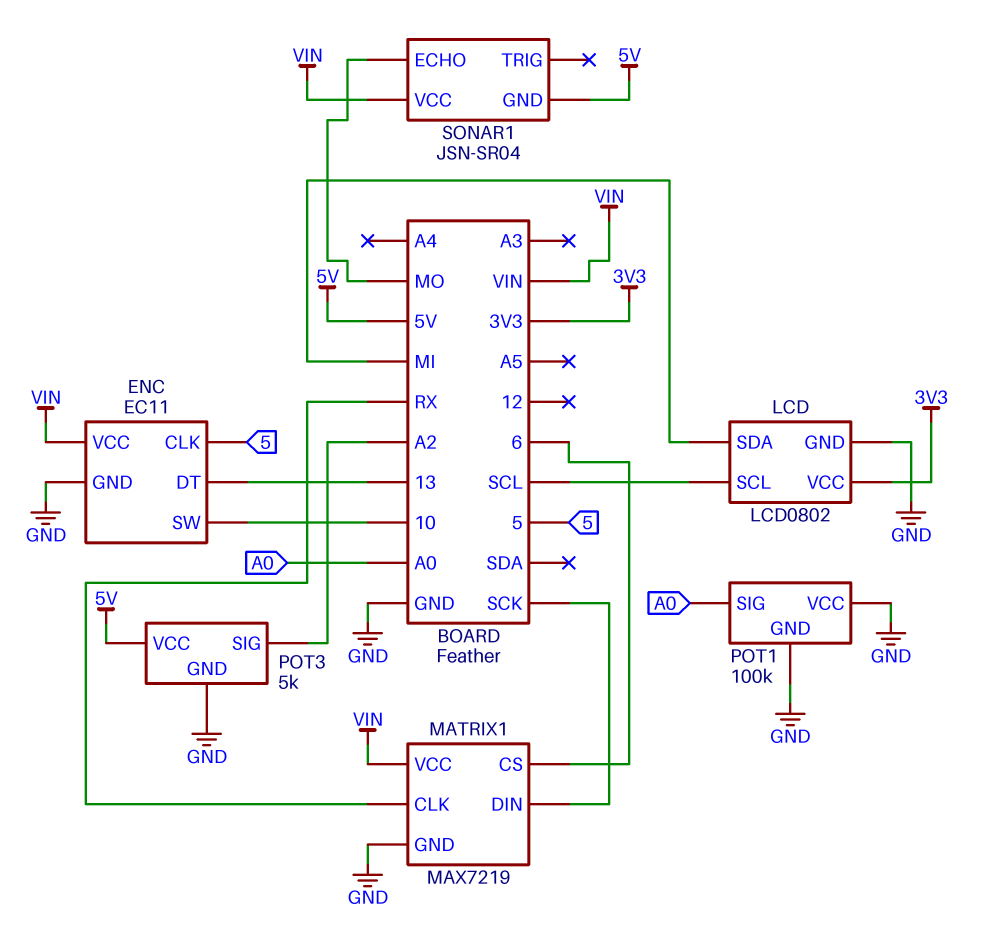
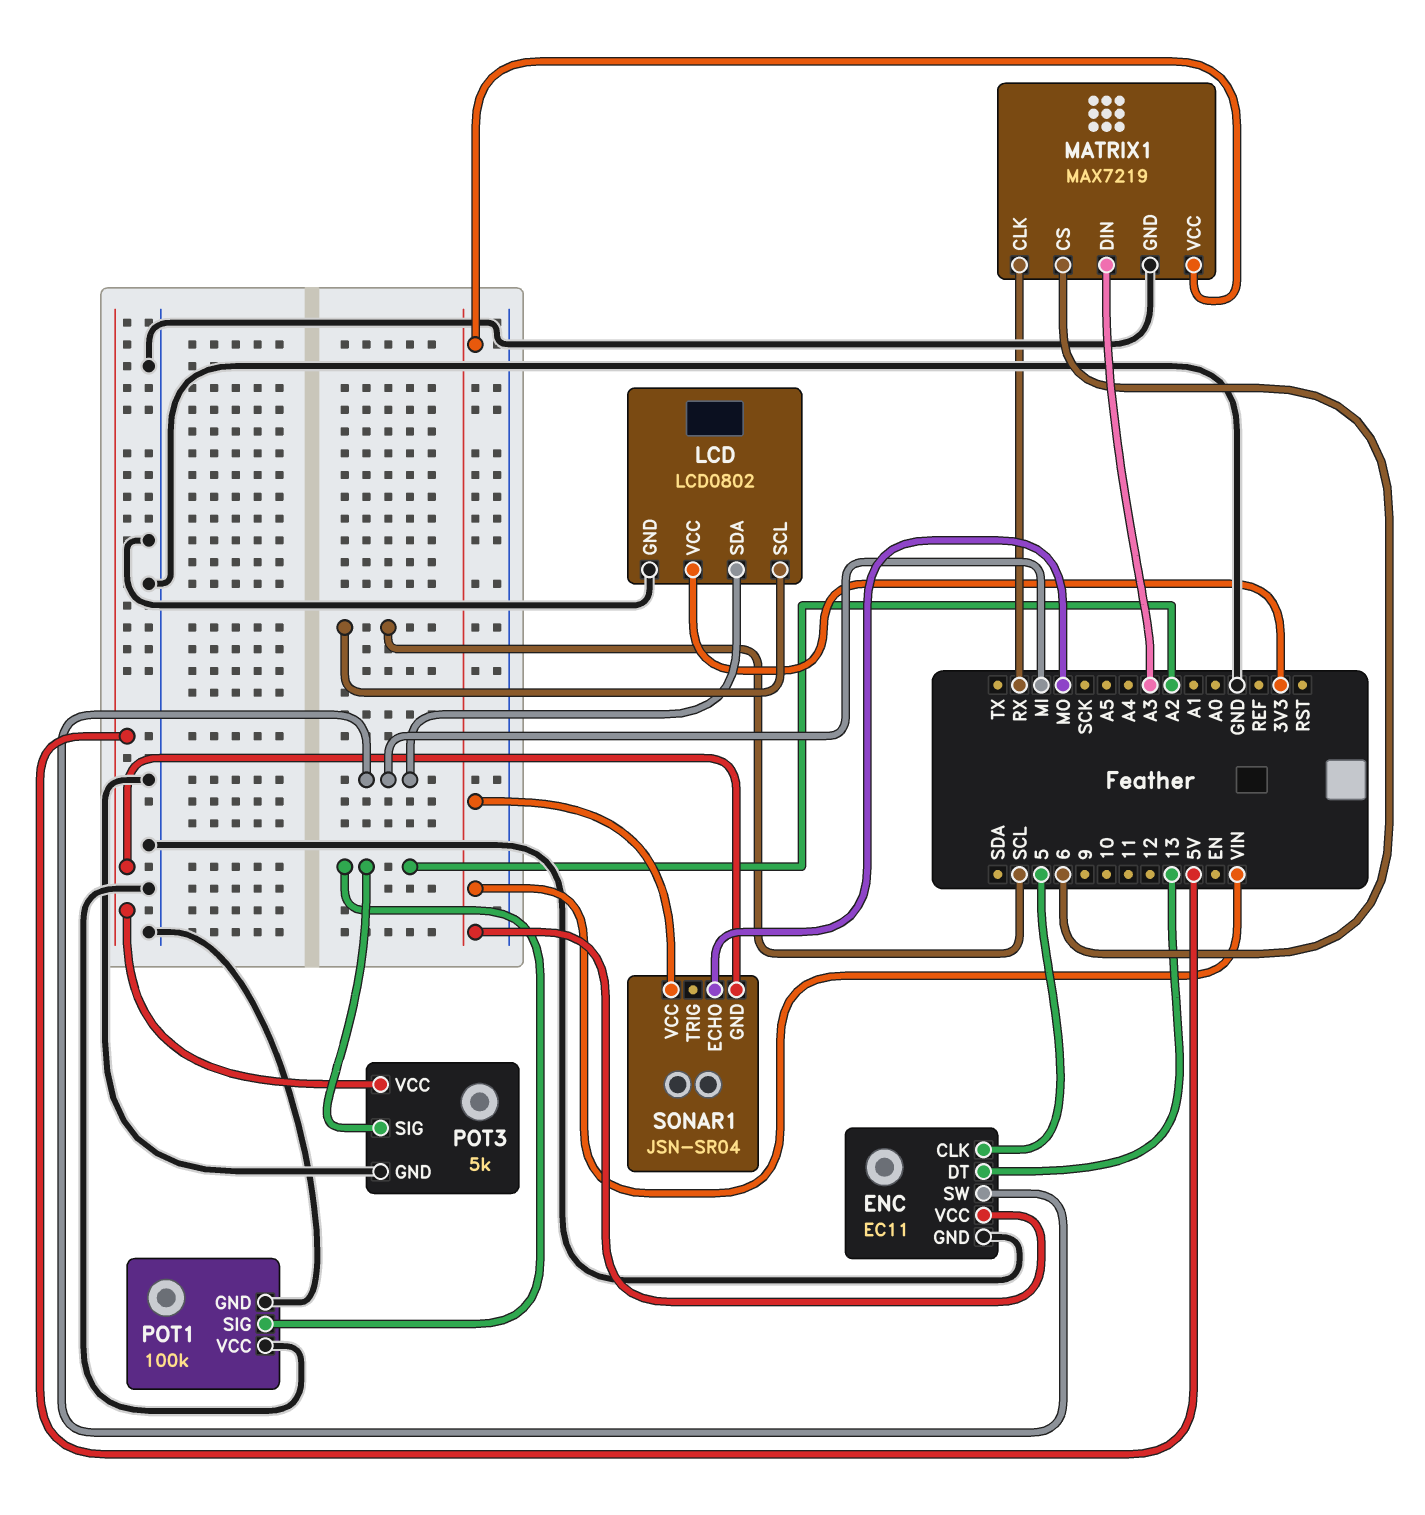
ENC pin SW: 10 -> MI
MATRIX1 pin DIN: SCK -> A3
POT1 pin SIG: A0 -> A2

